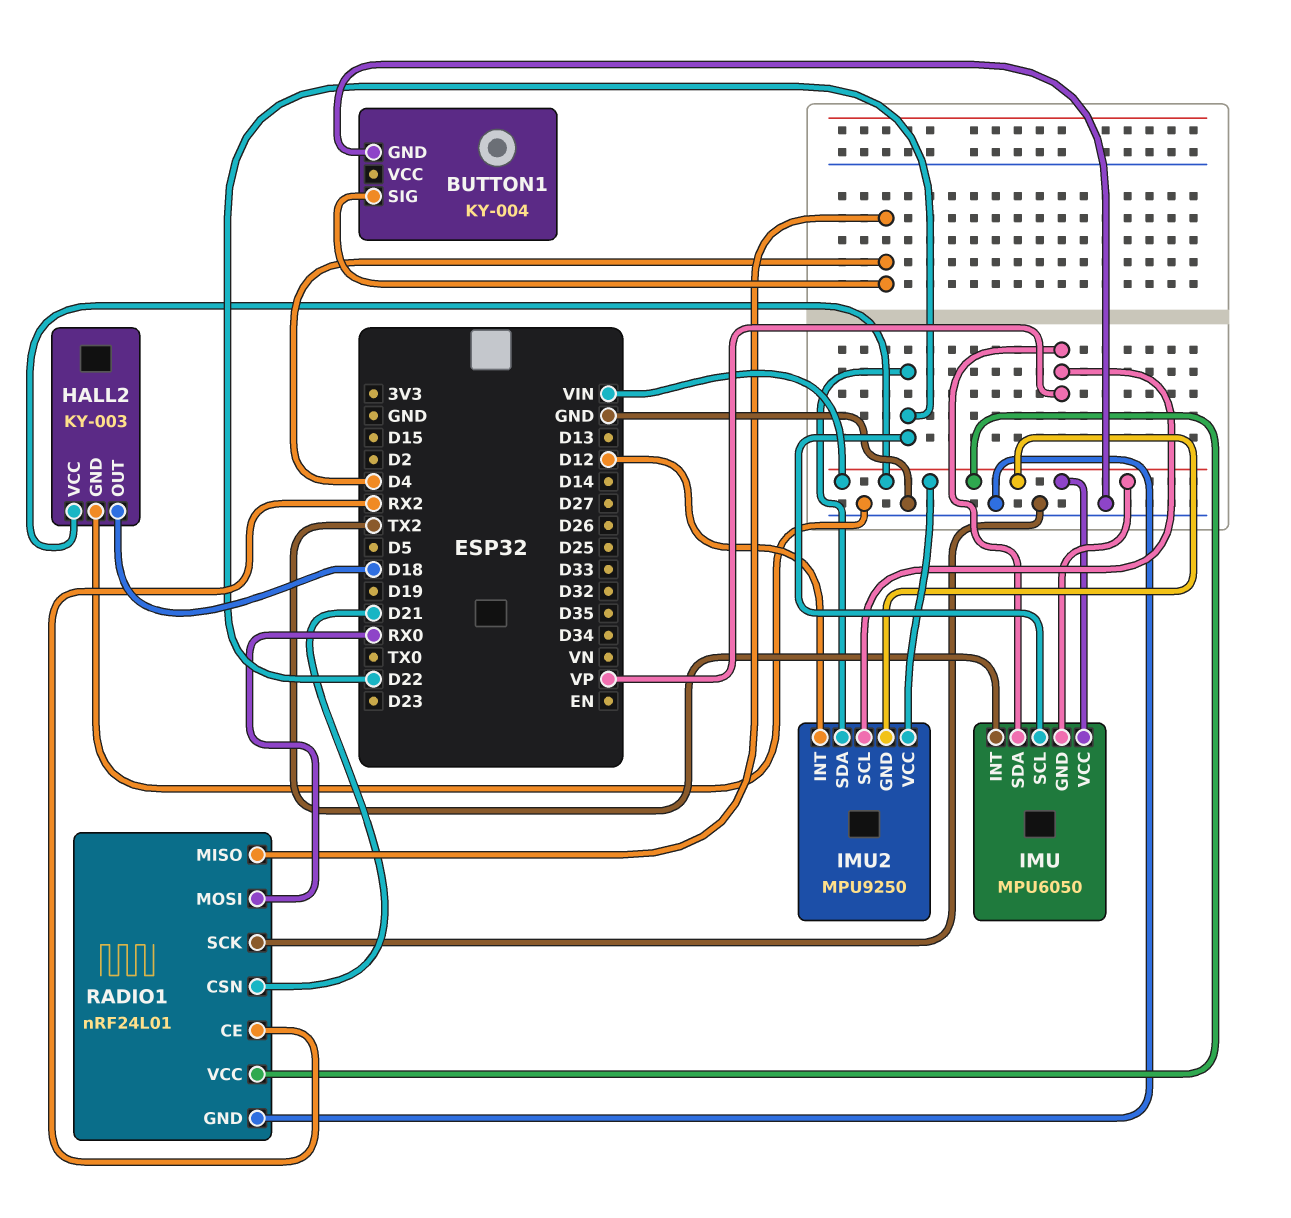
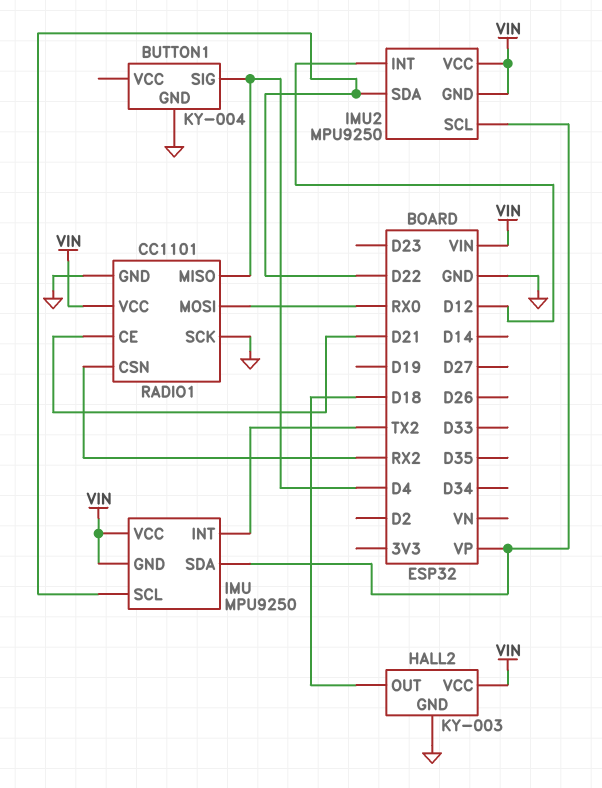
IMU: MPU6050 -> MPU9250
RADIO1: nRF24L01 -> CC1101
RADIO1 pin CE: RX2 -> D21
RADIO1 pin CSN: D21 -> RX2

